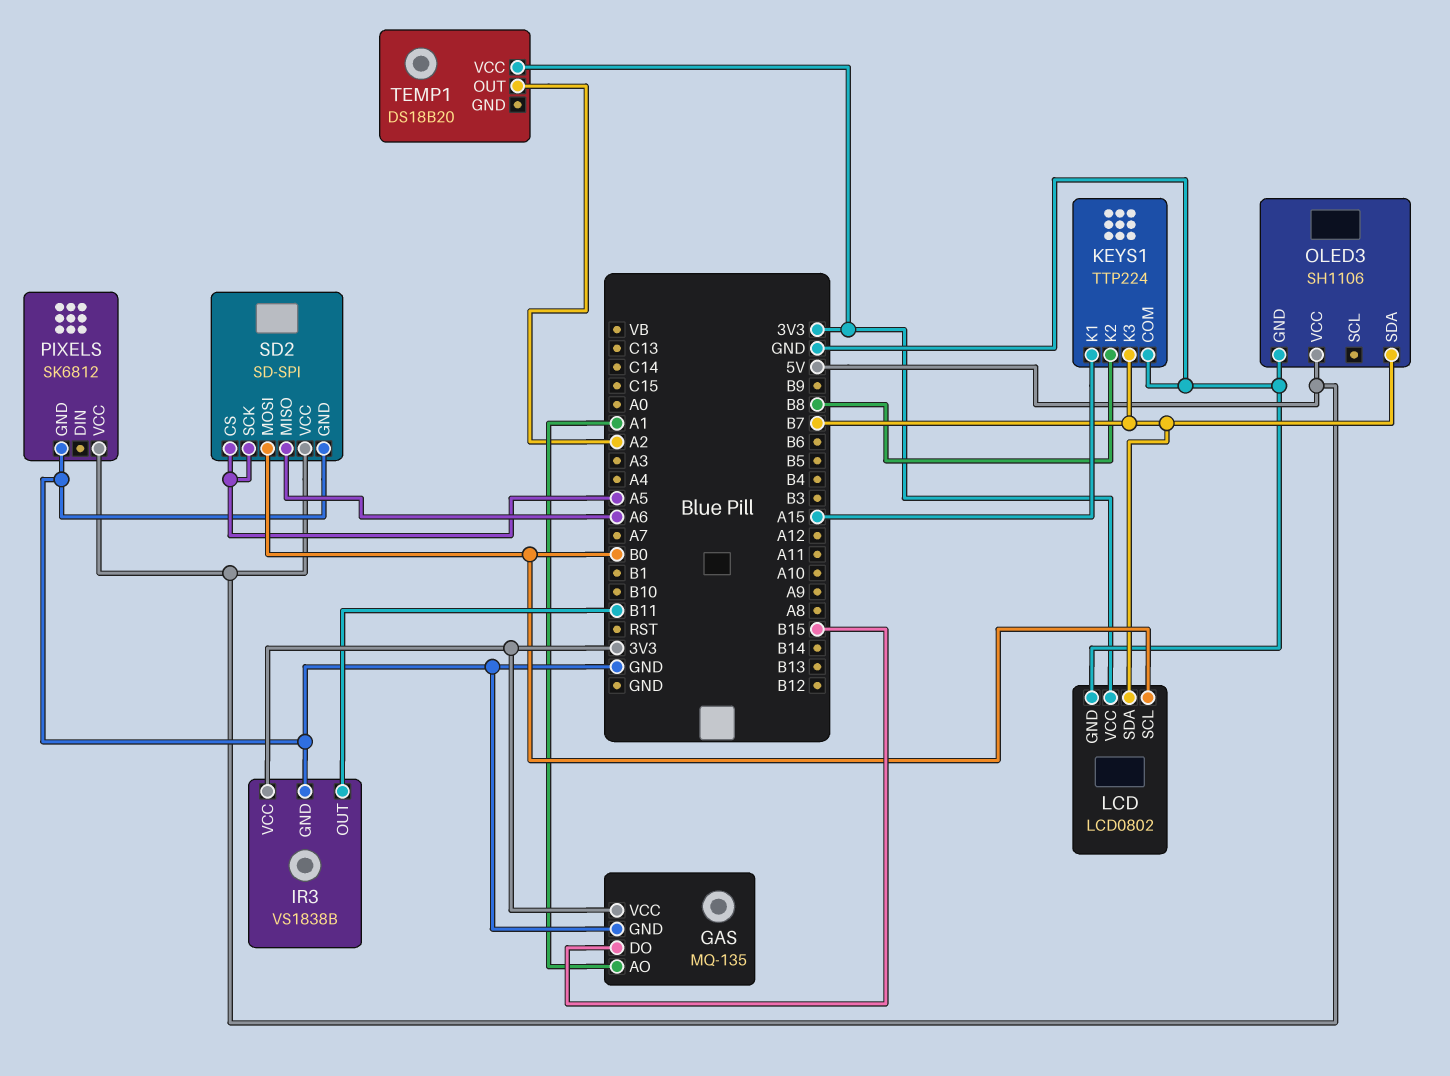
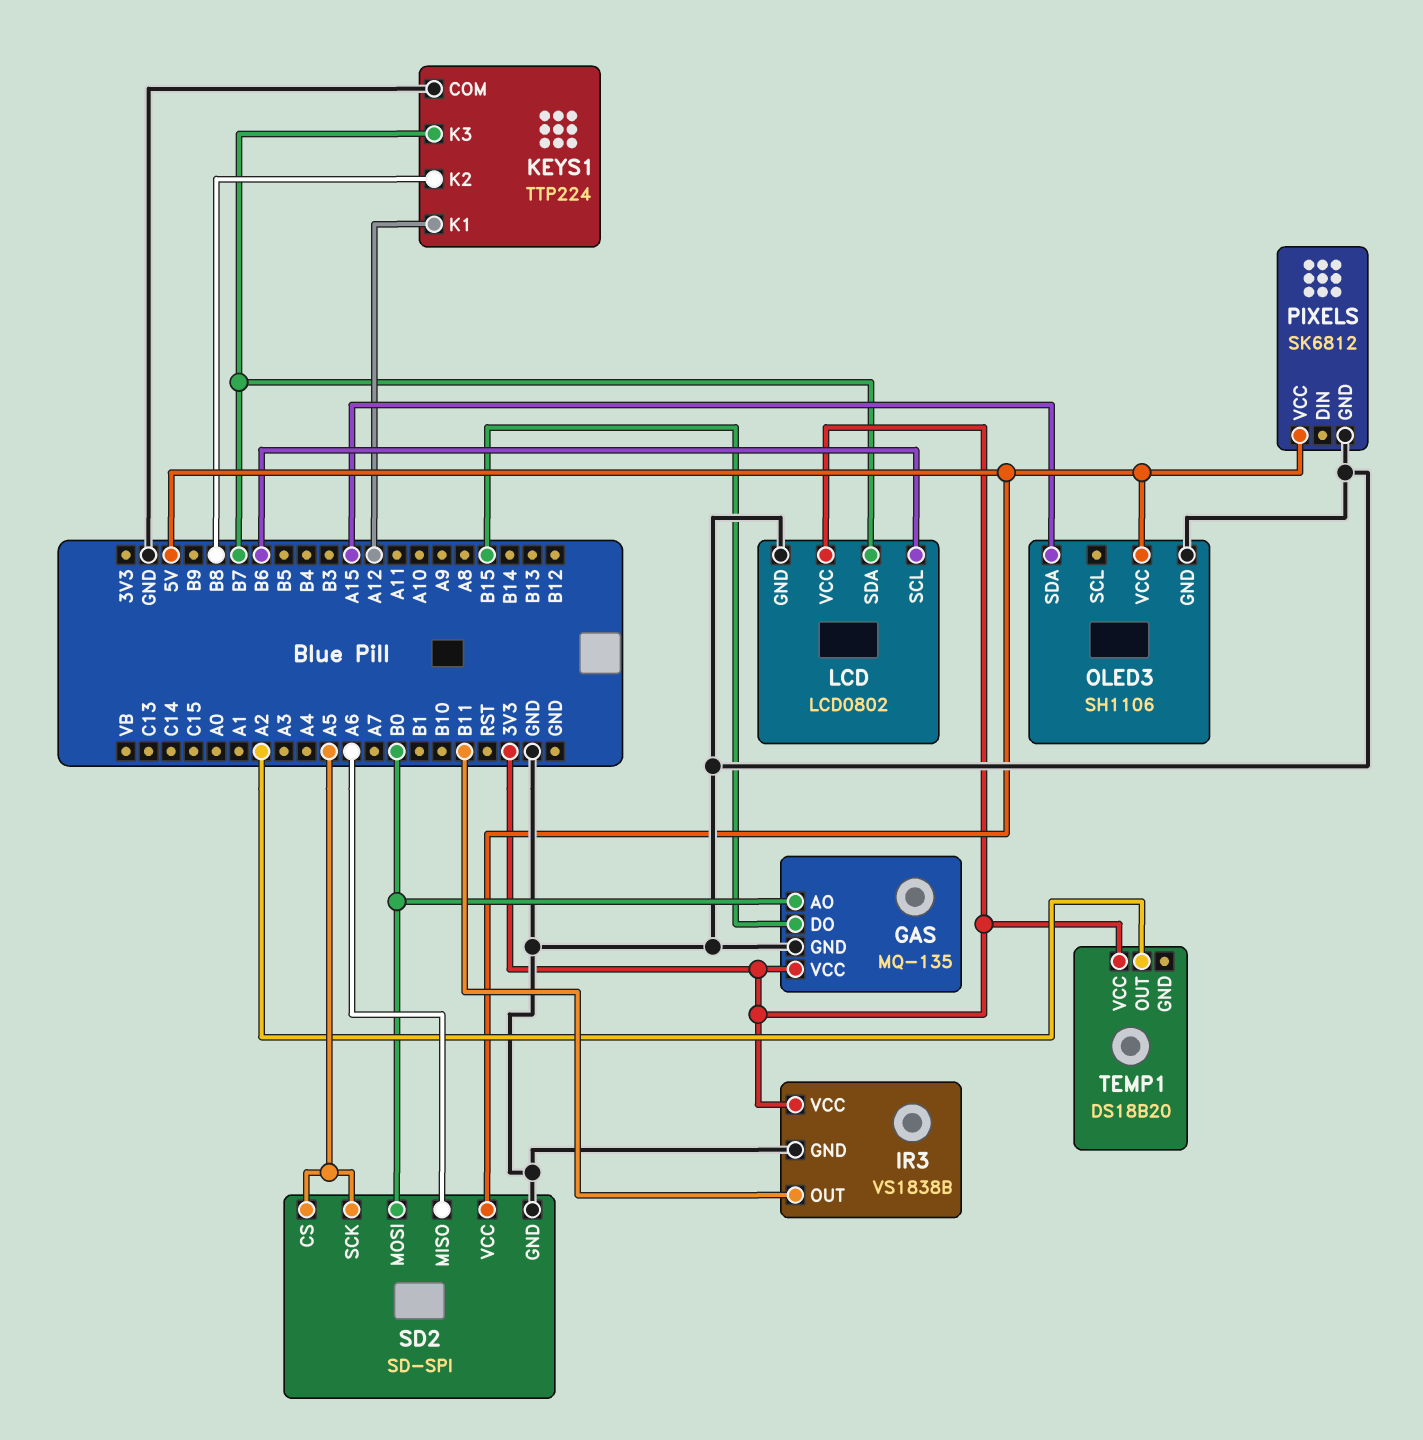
GAS pin AO: A1 -> B0
KEYS1 pin K1: A15 -> A12
LCD pin SCL: B0 -> B6
OLED3 pin SDA: B7 -> A15

